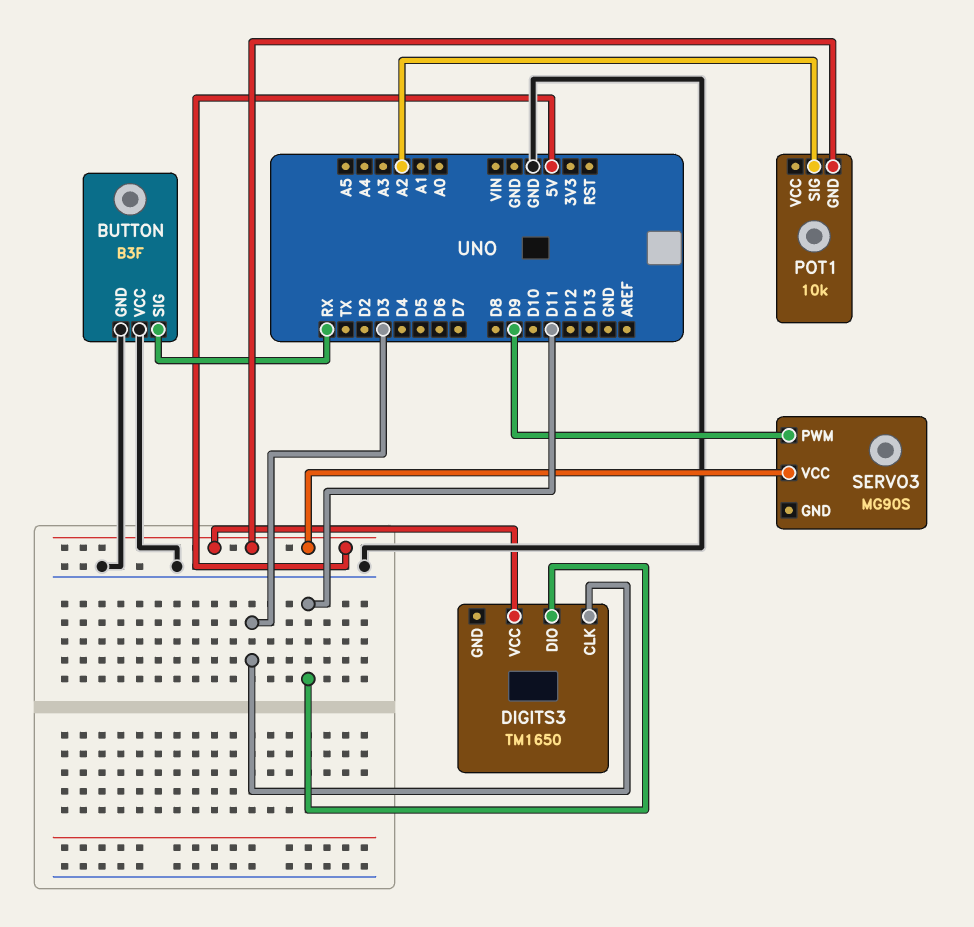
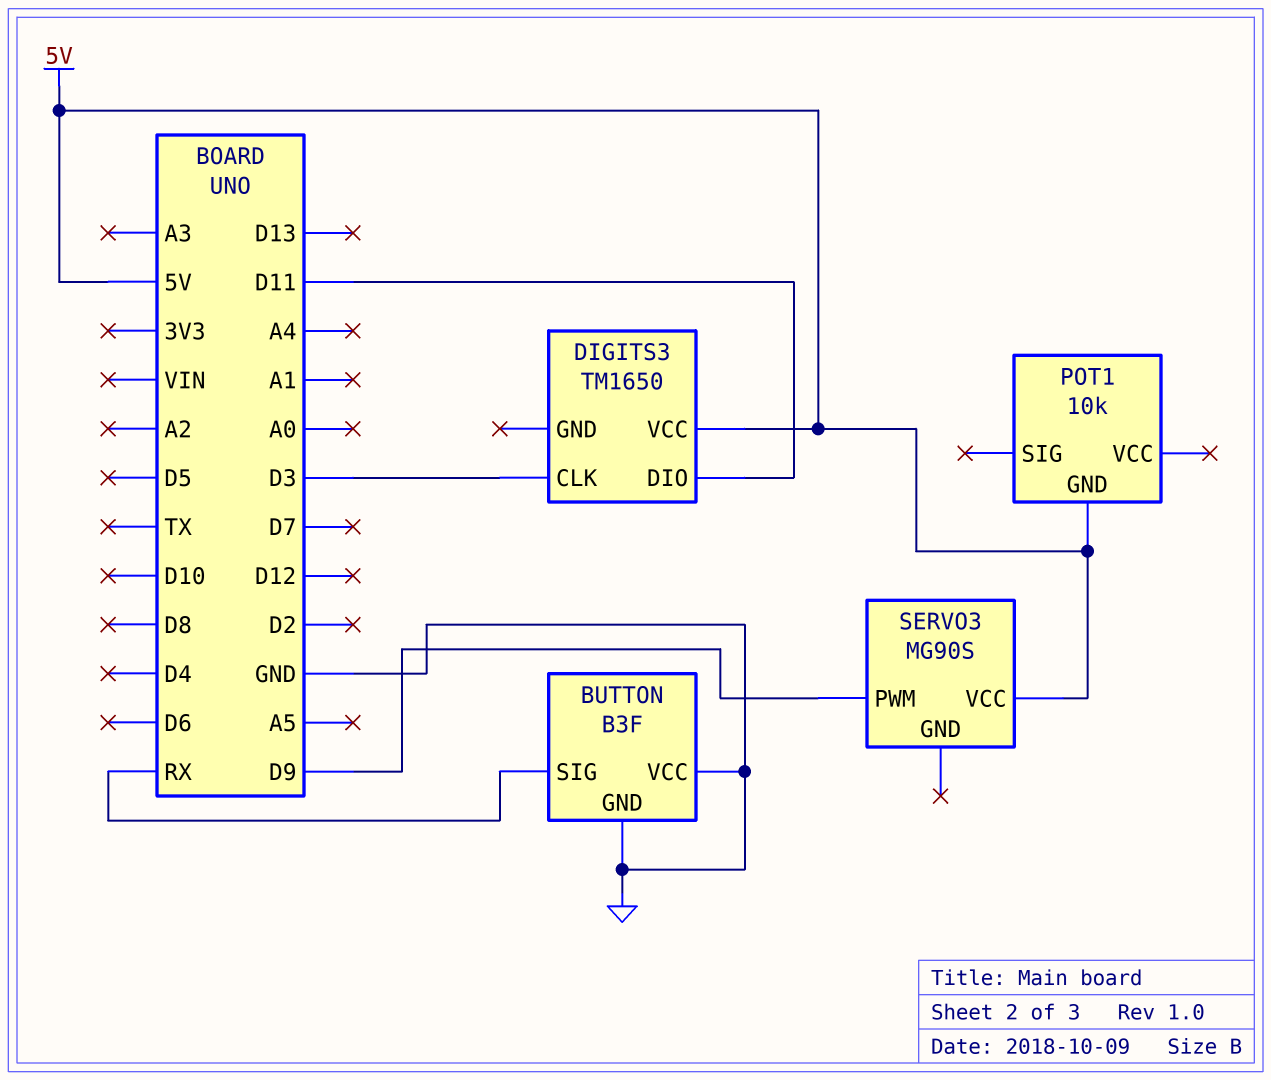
POT1 pin SIG: A2 -> none

